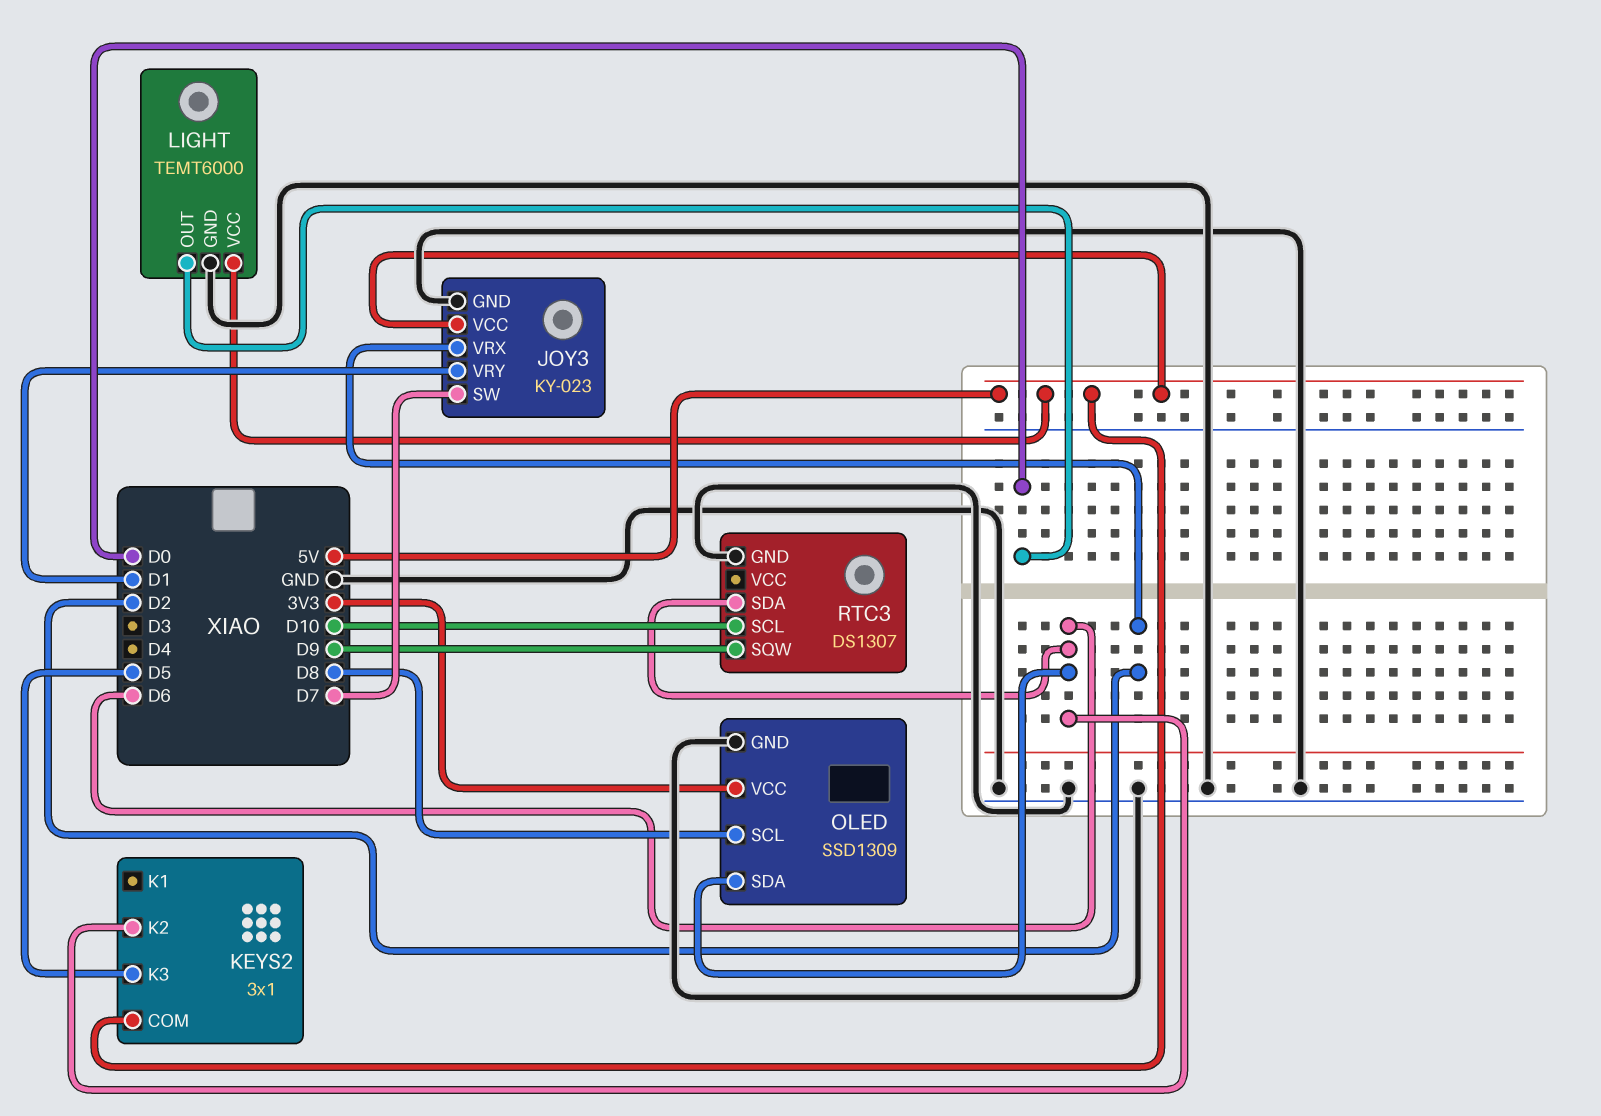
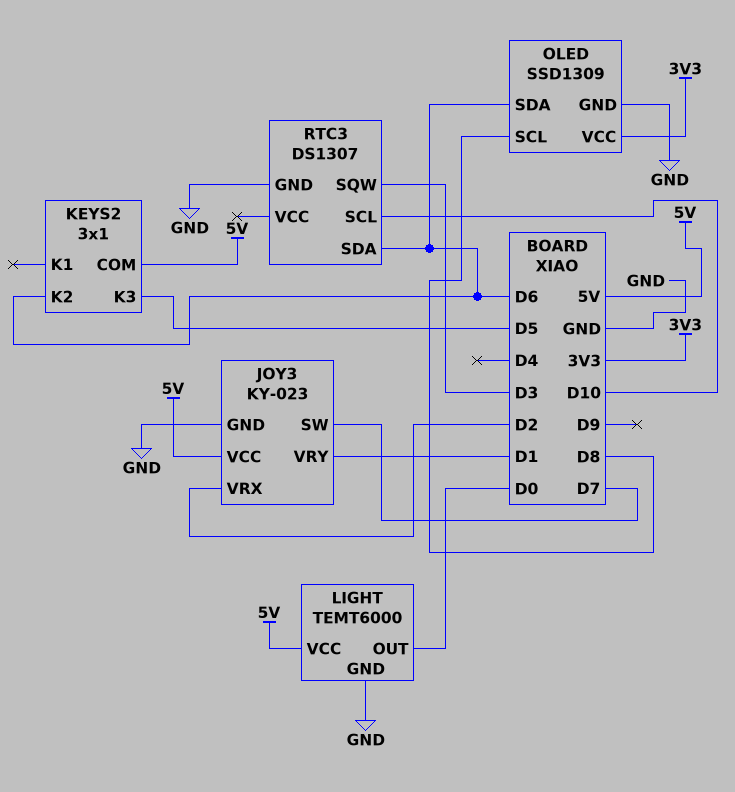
RTC3 pin SQW: D9 -> D3

